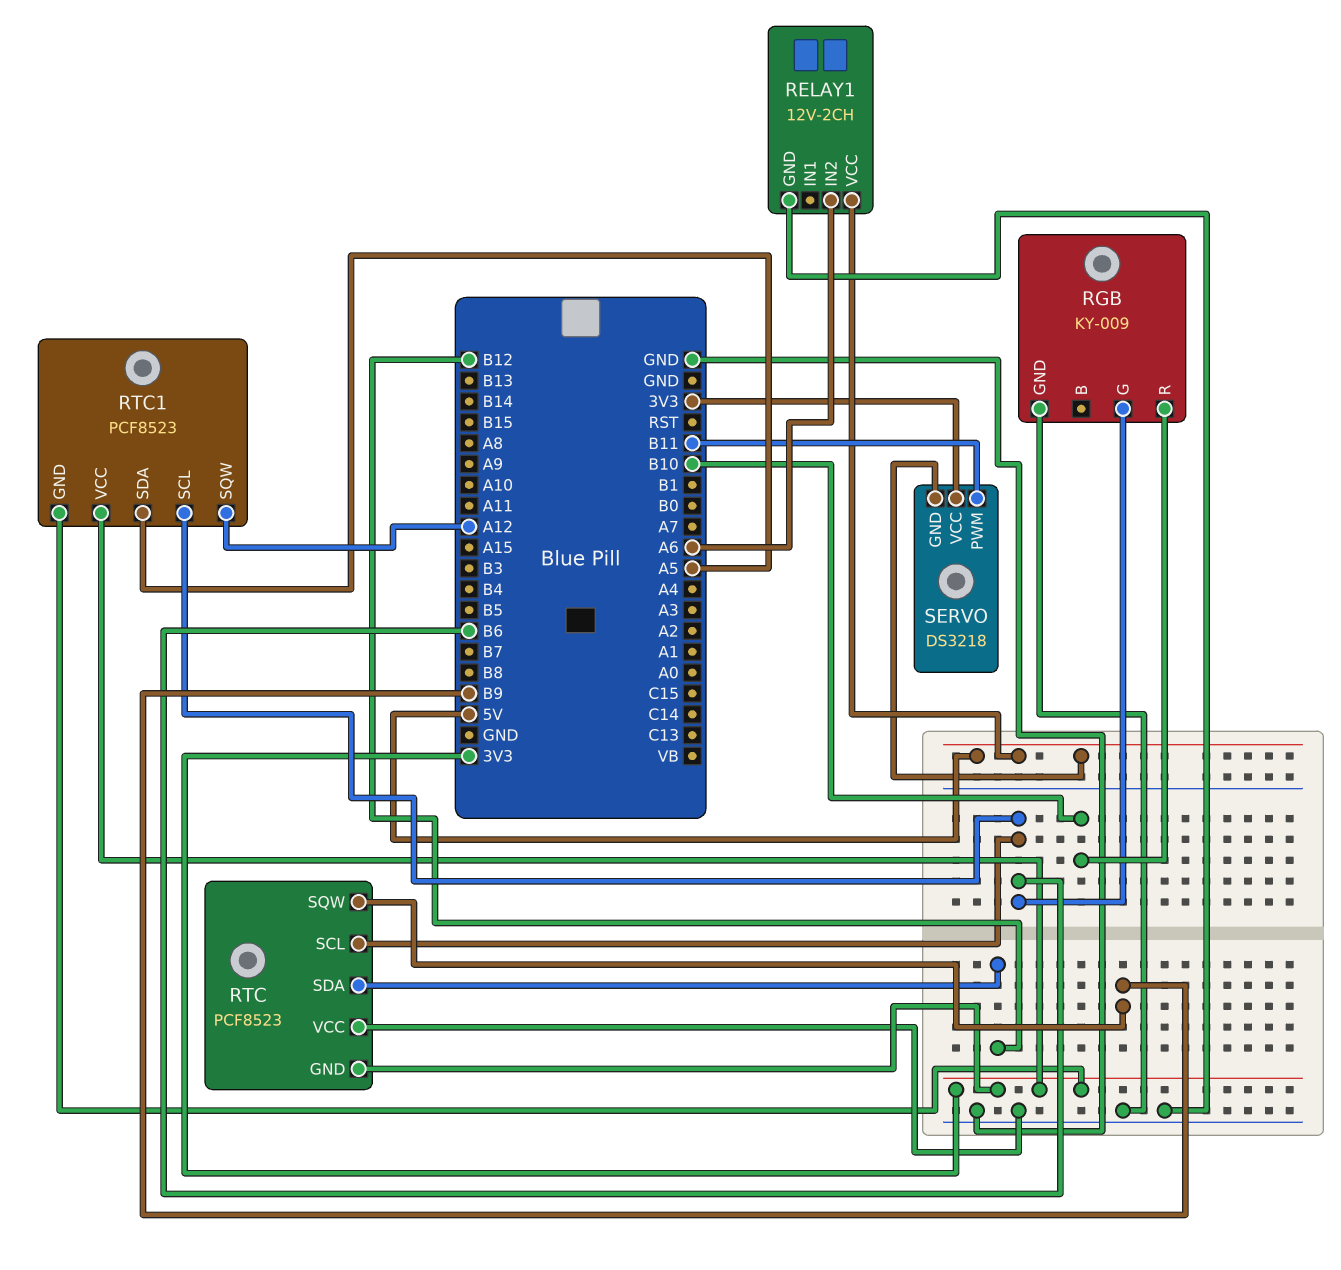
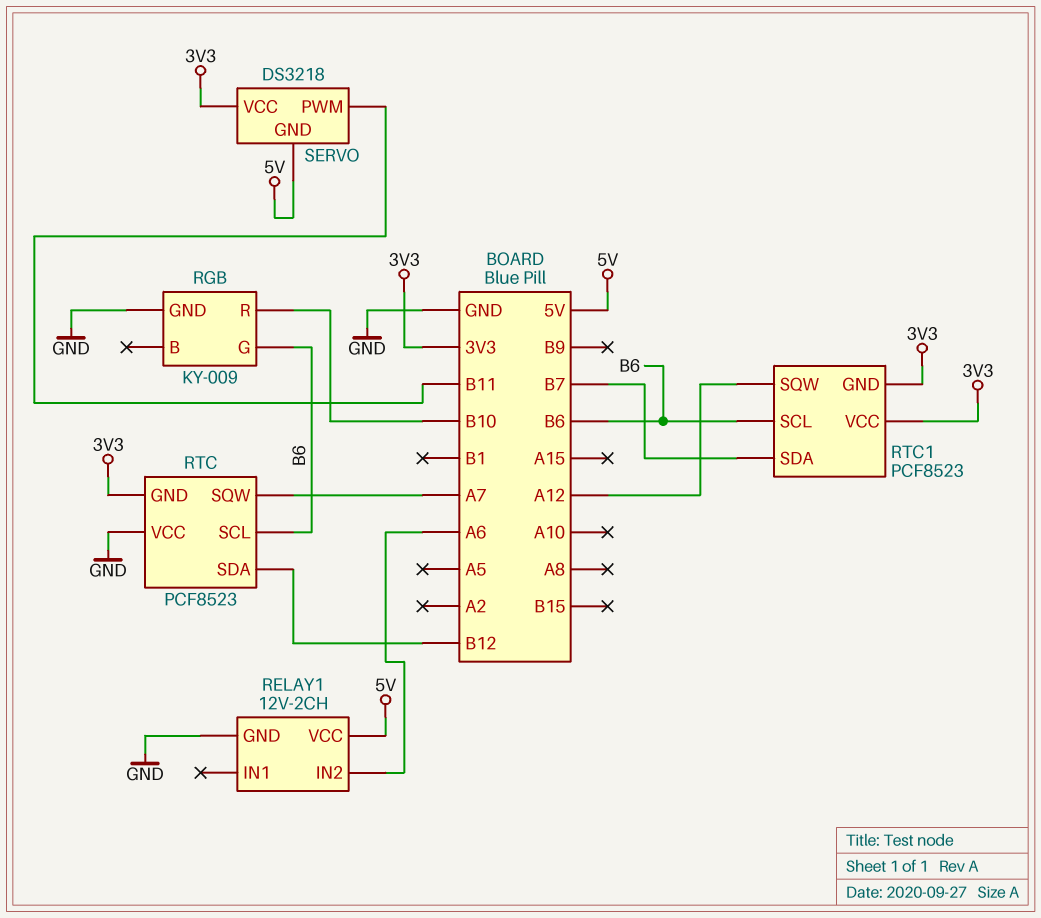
RTC pin SQW: B9 -> A7
RTC1 pin SDA: A5 -> B7

